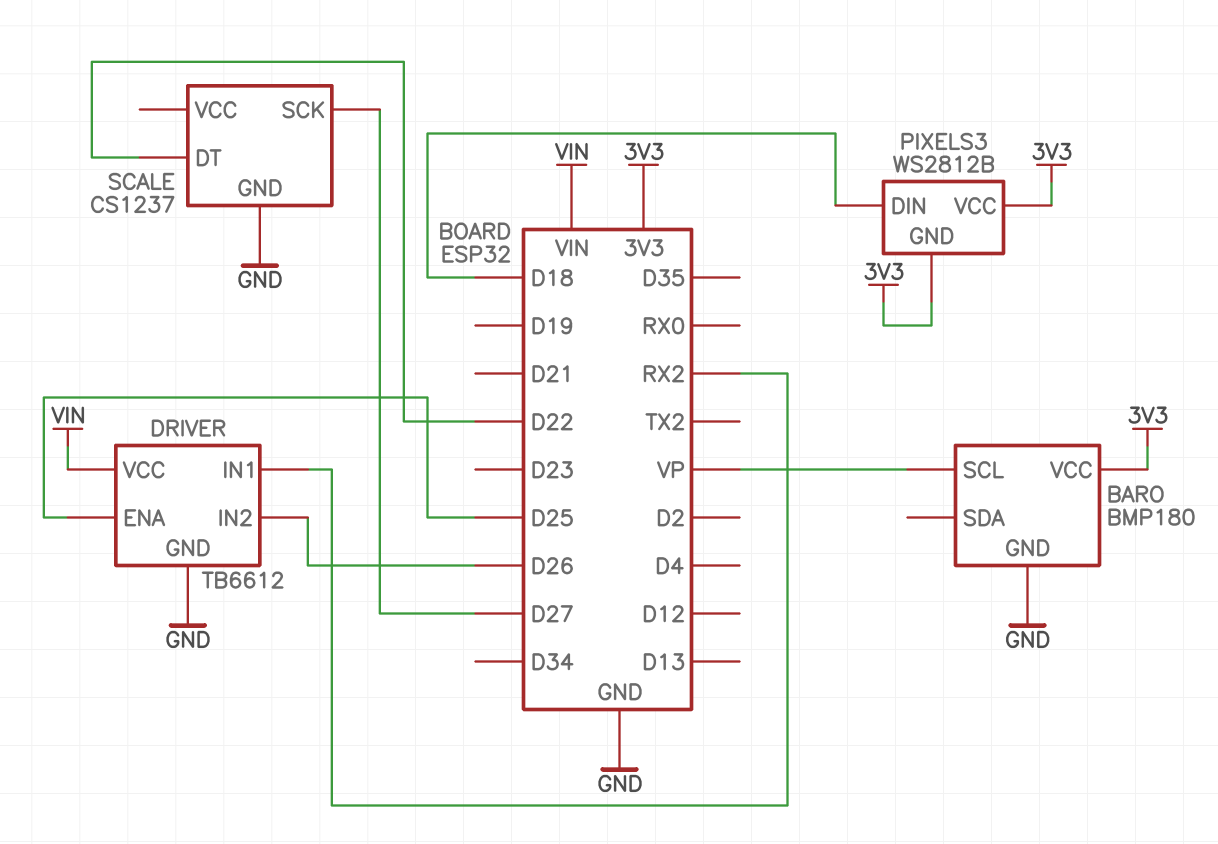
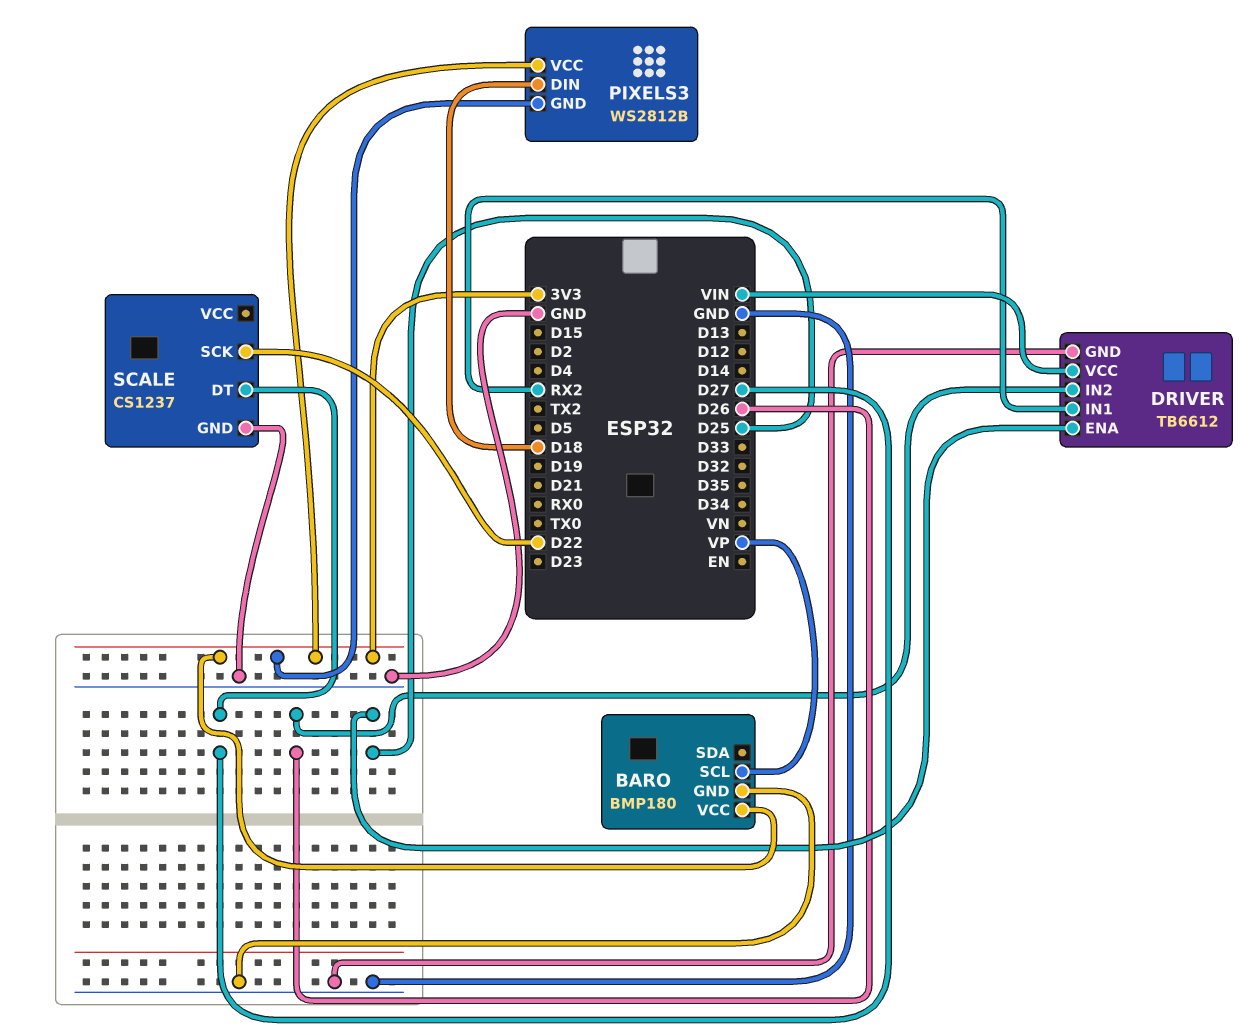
SCALE pin DT: D22 -> D27
SCALE pin SCK: D27 -> D22

